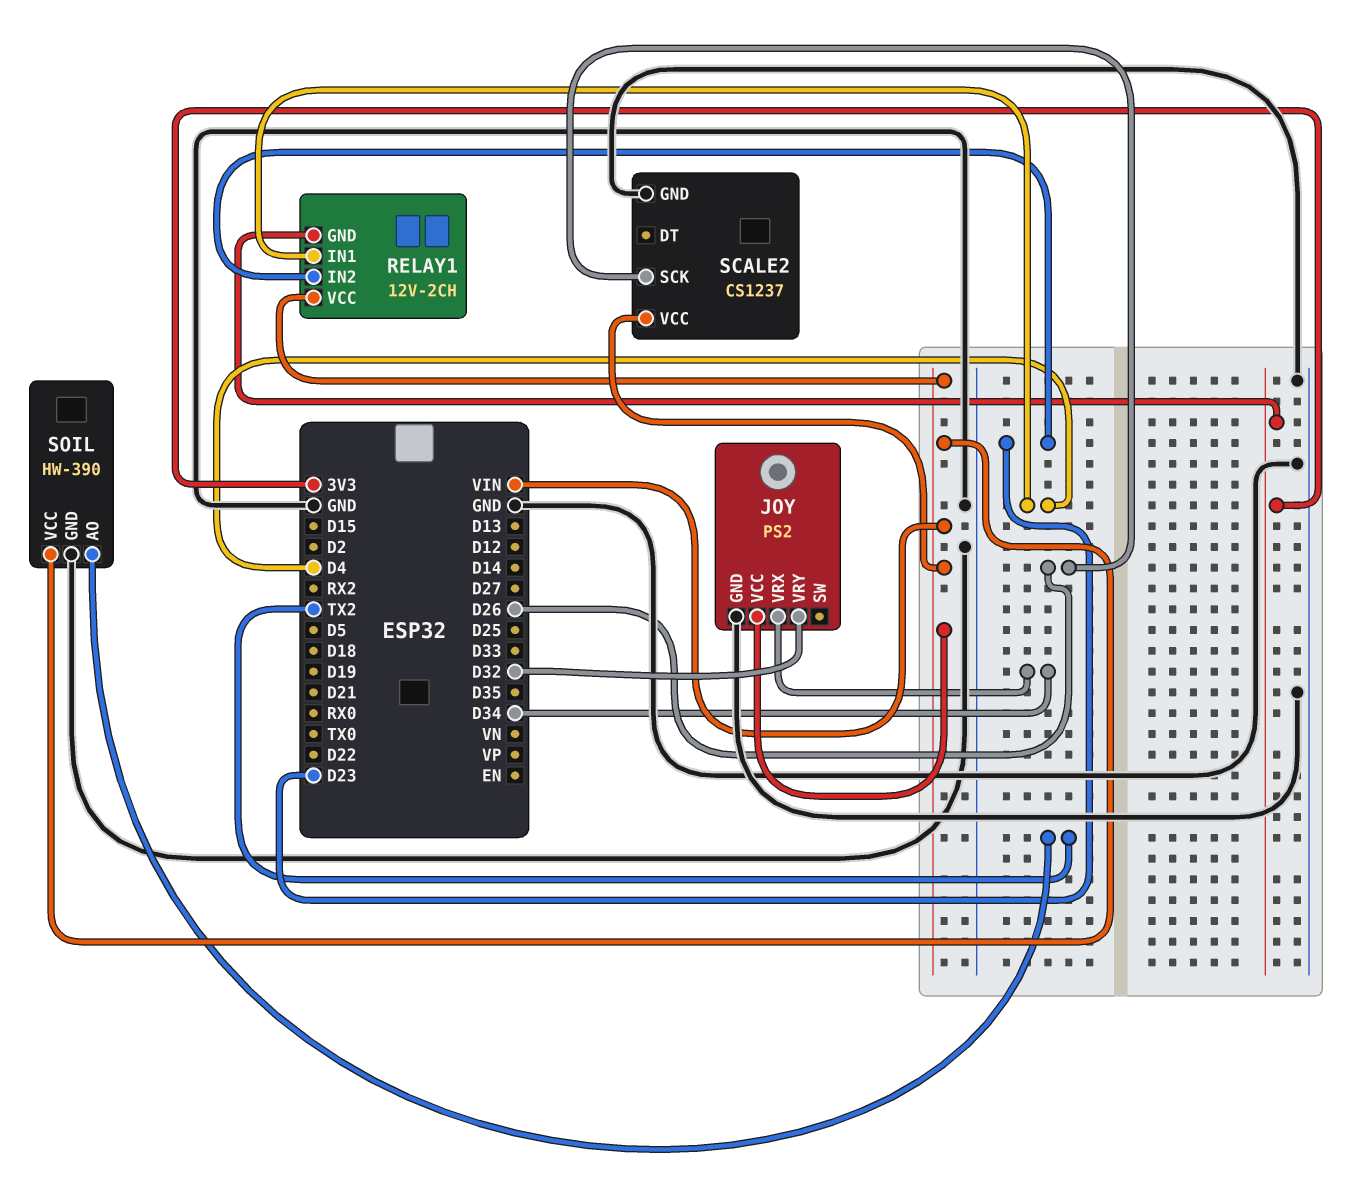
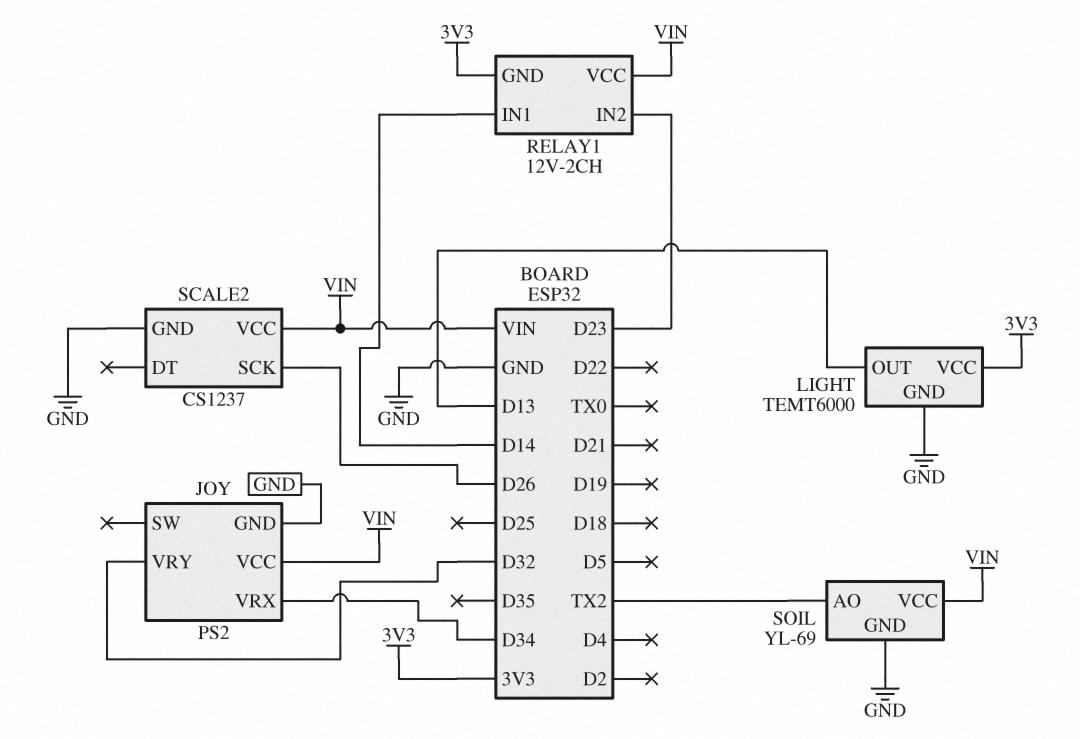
LIGHT: none -> TEMT6000
LIGHT pin GND: none -> GND
LIGHT pin OUT: none -> D13
LIGHT pin VCC: none -> 3V3
RELAY1 pin IN1: D4 -> D14
SOIL: HW-390 -> YL-69

